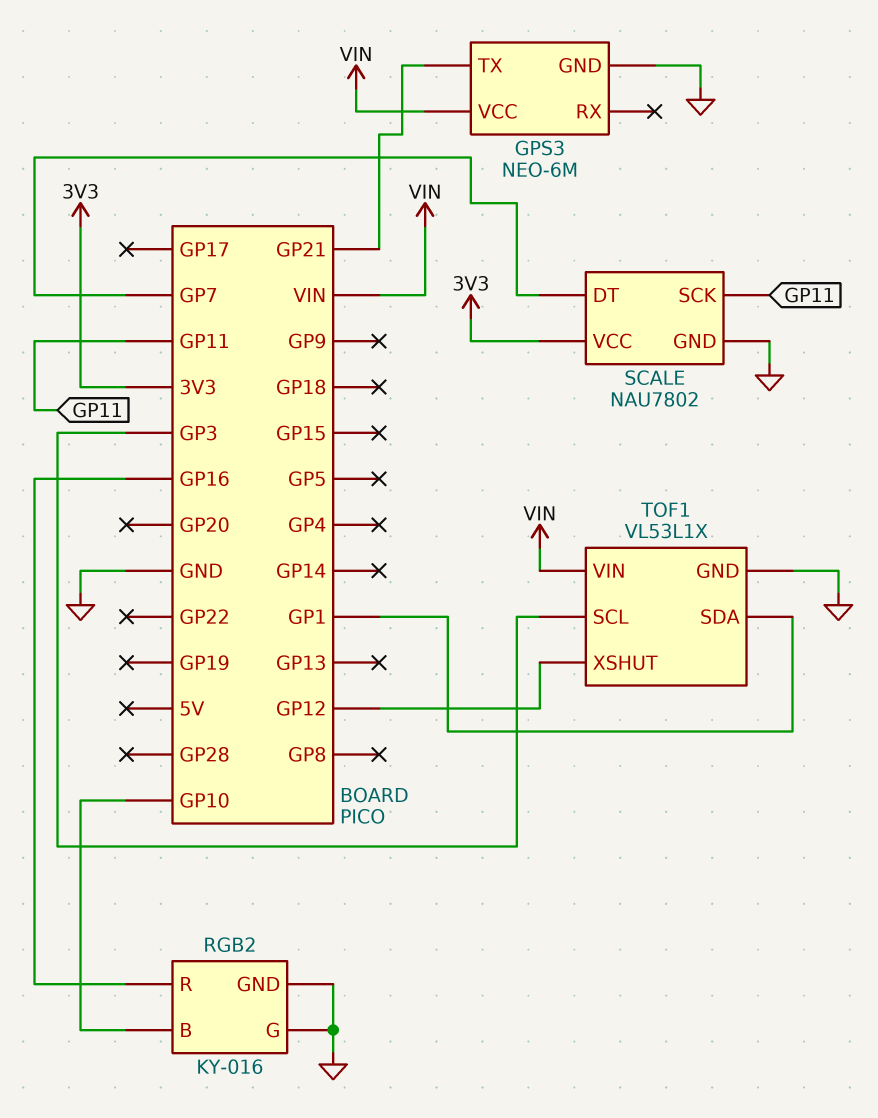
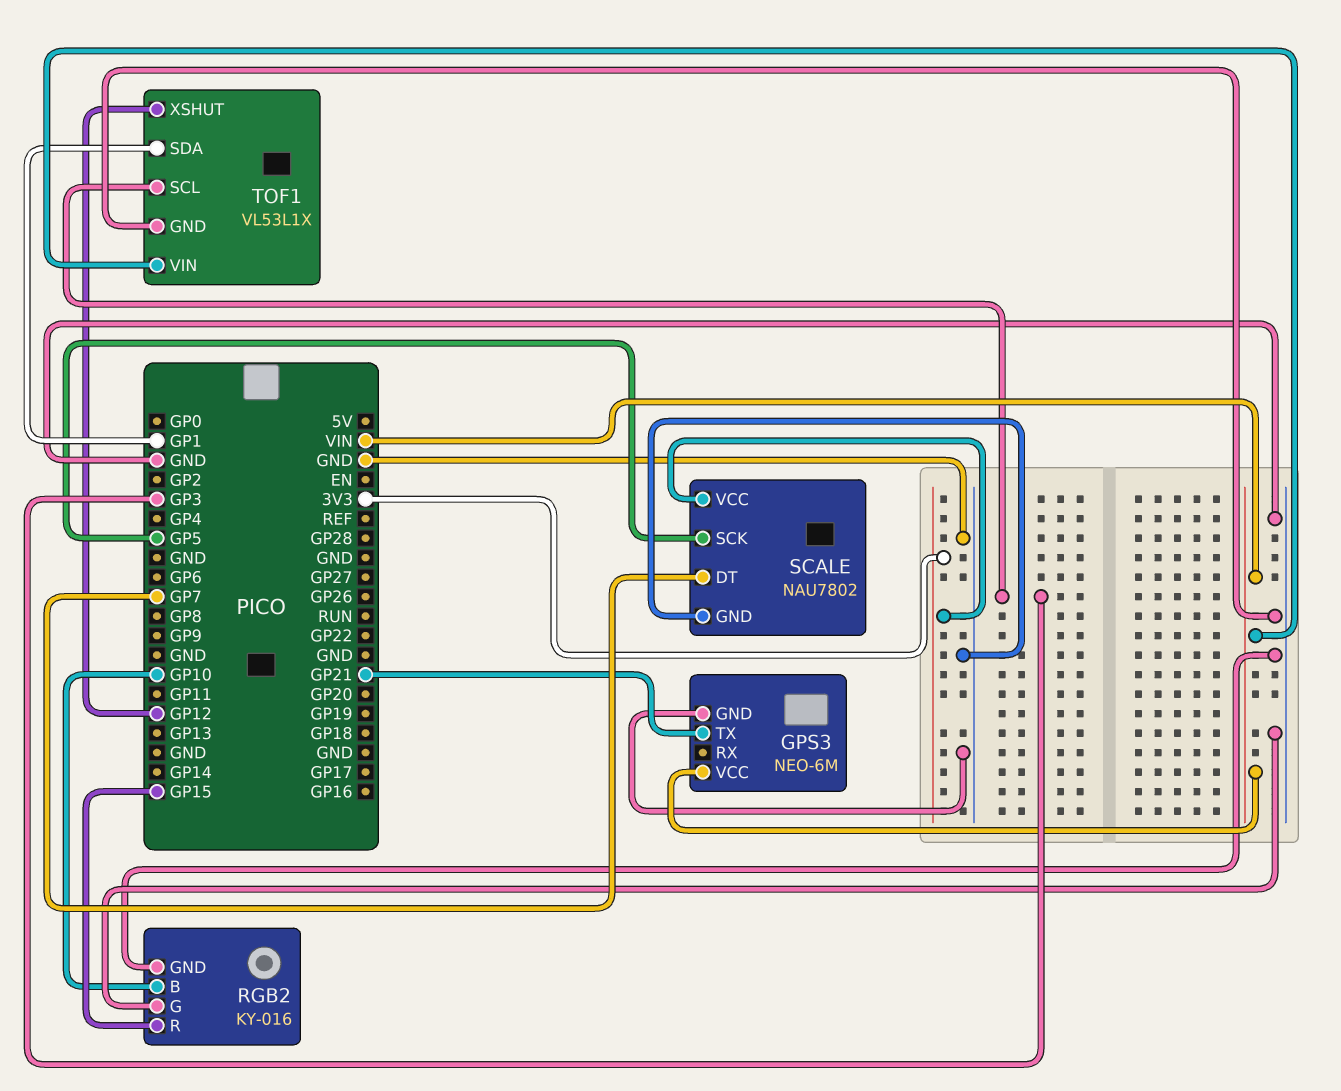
RGB2 pin R: GP16 -> GP15
SCALE pin SCK: GP11 -> GP5

